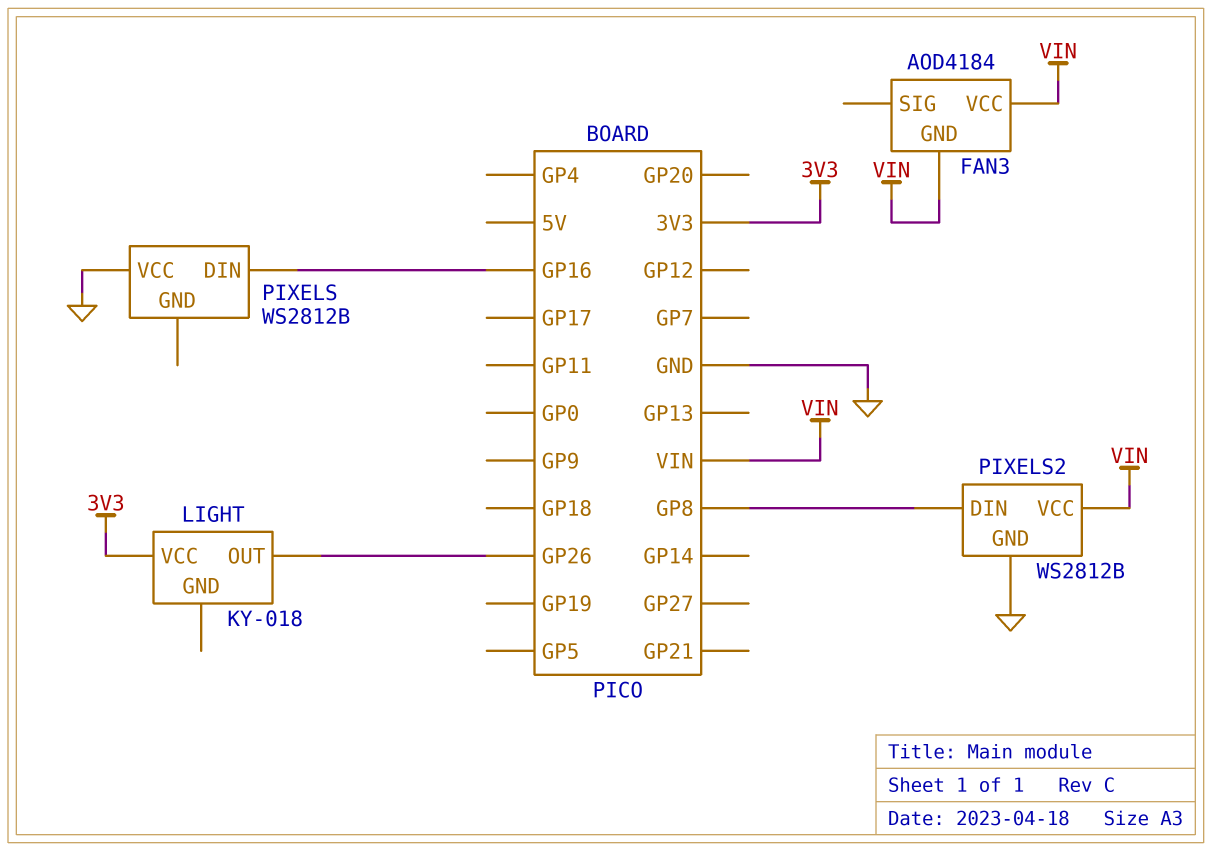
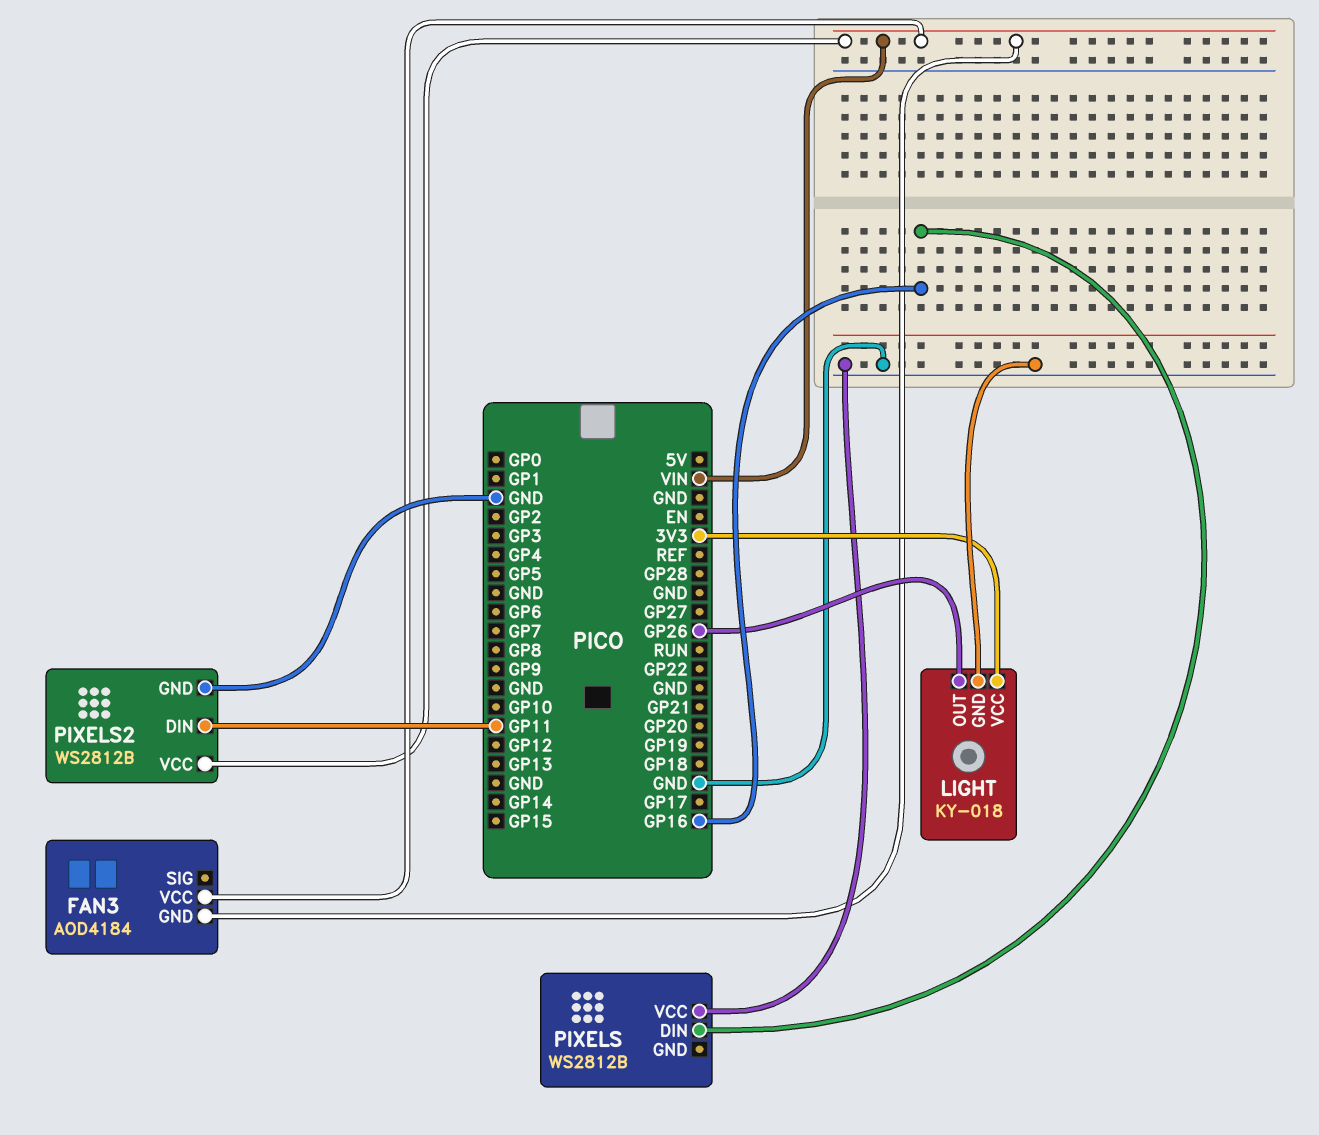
LIGHT pin GND: none -> GND
PIXELS2 pin DIN: GP8 -> GP11

